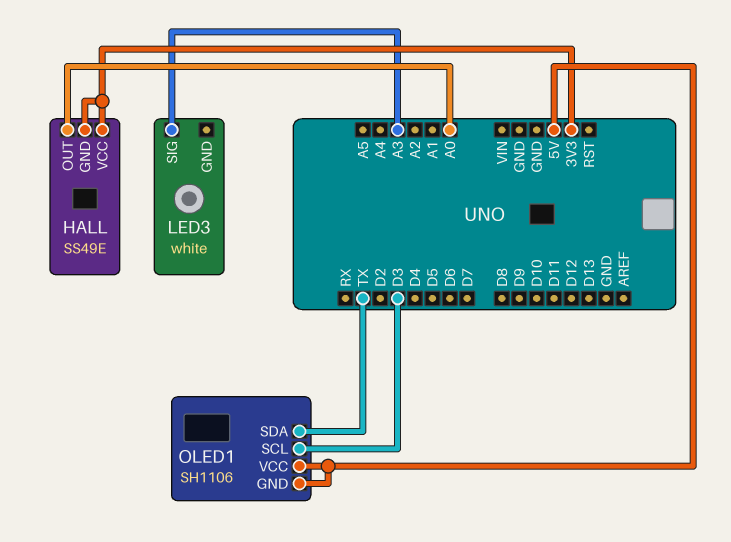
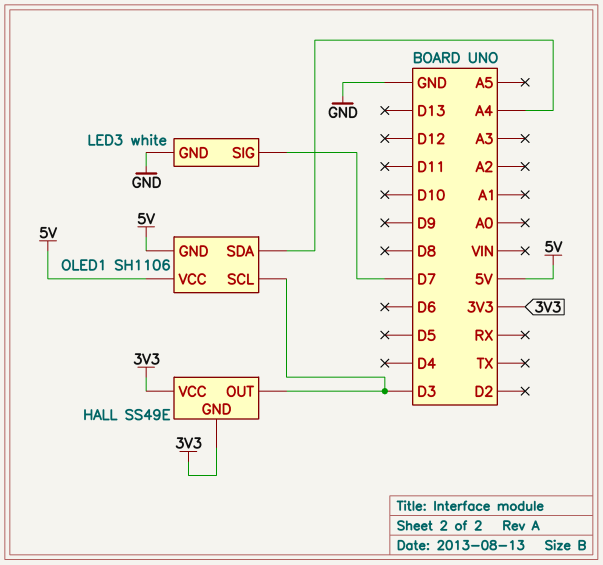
HALL pin OUT: A0 -> D3
LED3 pin GND: none -> GND
LED3 pin SIG: A3 -> D7
OLED1 pin SDA: TX -> A4

